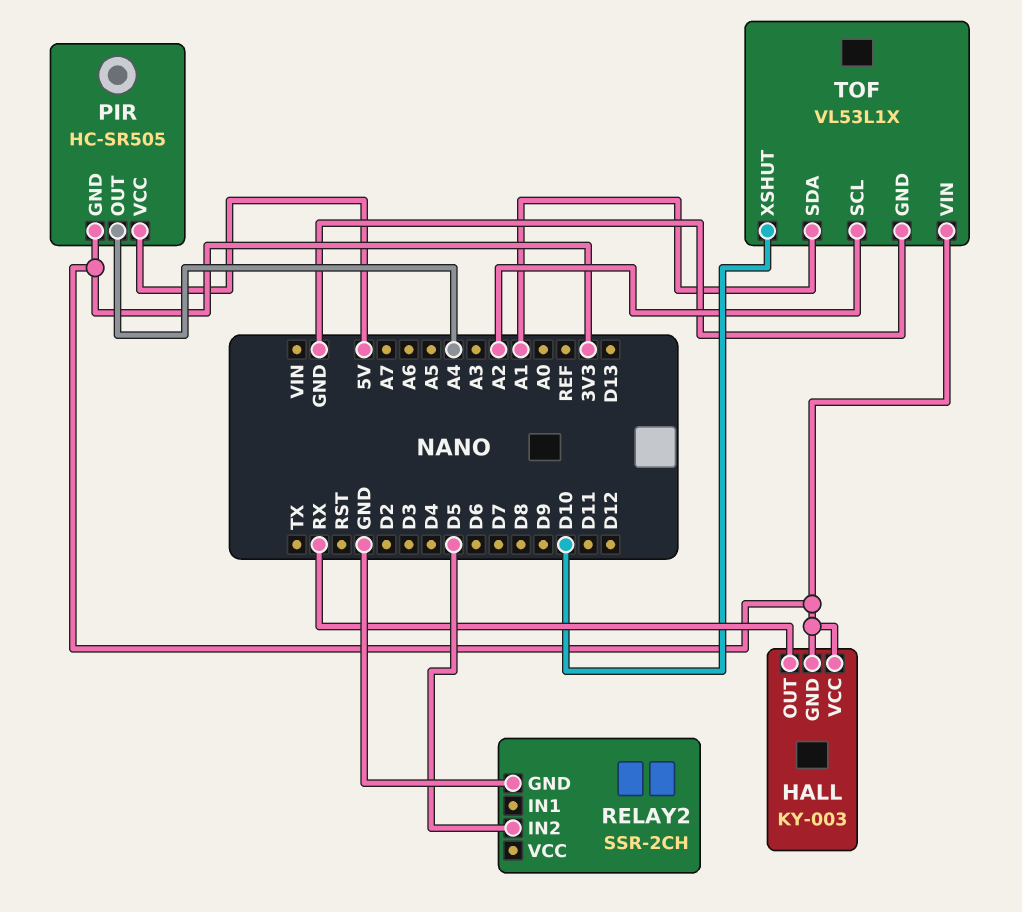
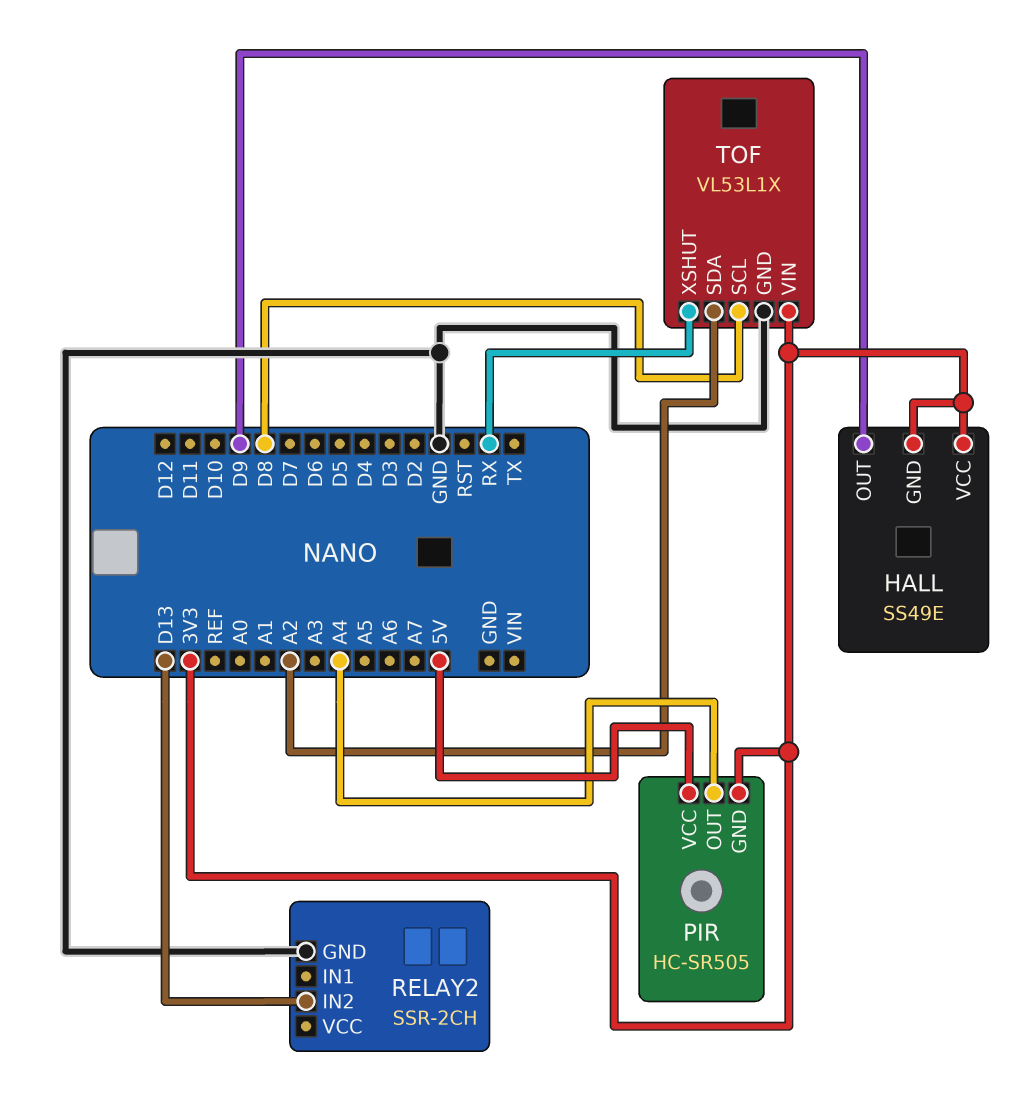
HALL: KY-003 -> SS49E
HALL pin OUT: RX -> D9
RELAY2 pin IN2: D5 -> D13
TOF pin SCL: A2 -> D8
TOF pin SDA: A1 -> A2
TOF pin XSHUT: D10 -> RX

